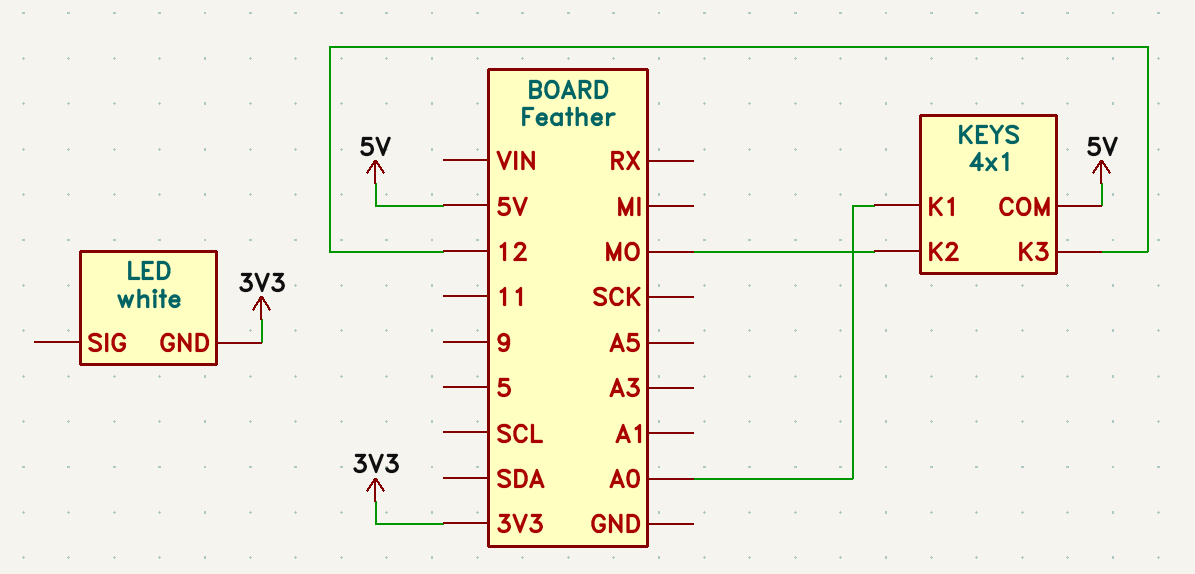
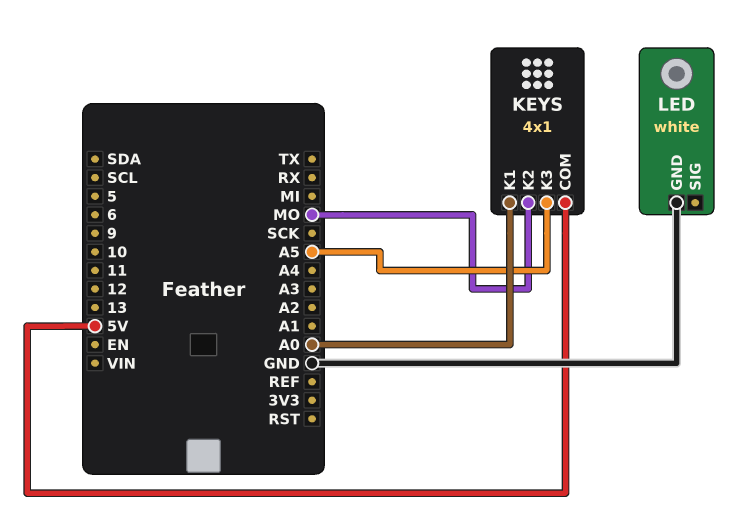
KEYS pin K3: 12 -> A5
LED pin GND: 3V3 -> GND

